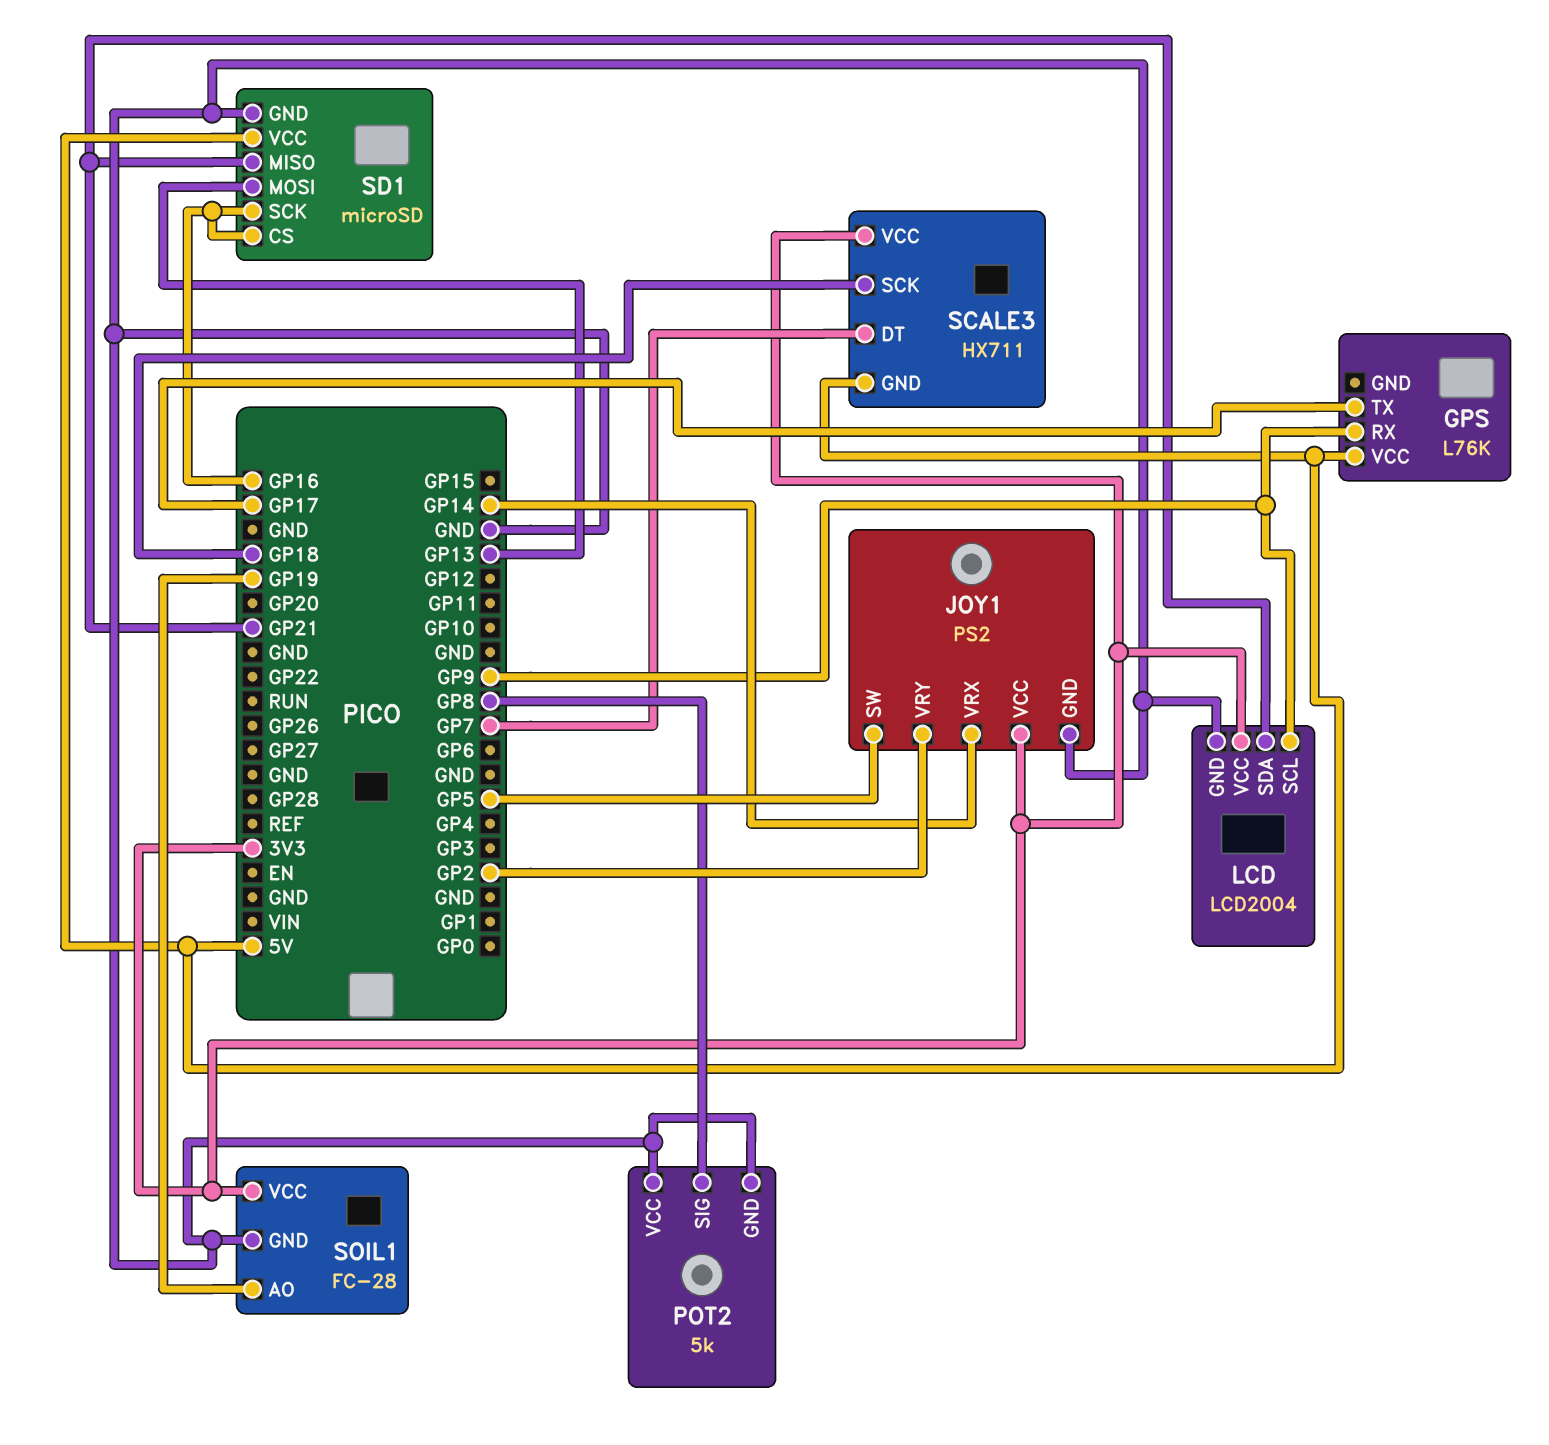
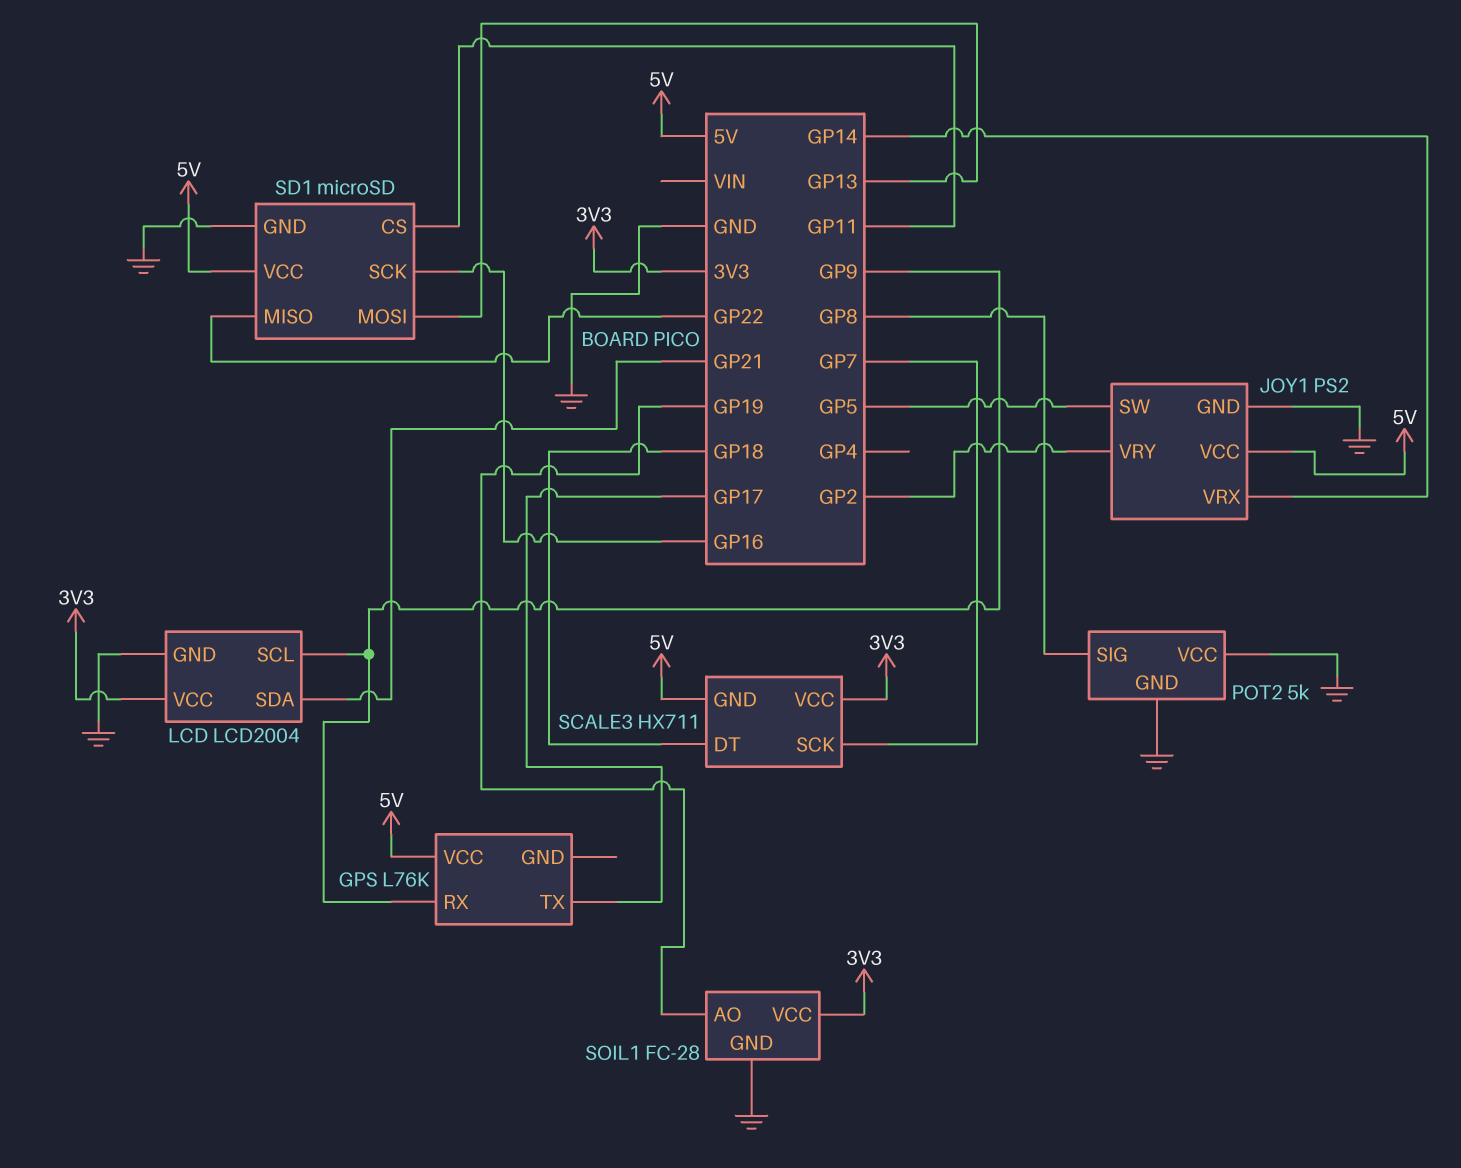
JOY1 pin VCC: 3V3 -> 5V
SCALE3 pin DT: GP7 -> GP18
SCALE3 pin SCK: GP18 -> GP7
SD1 pin CS: GP16 -> GP11
SD1 pin MISO: GP21 -> GP22

